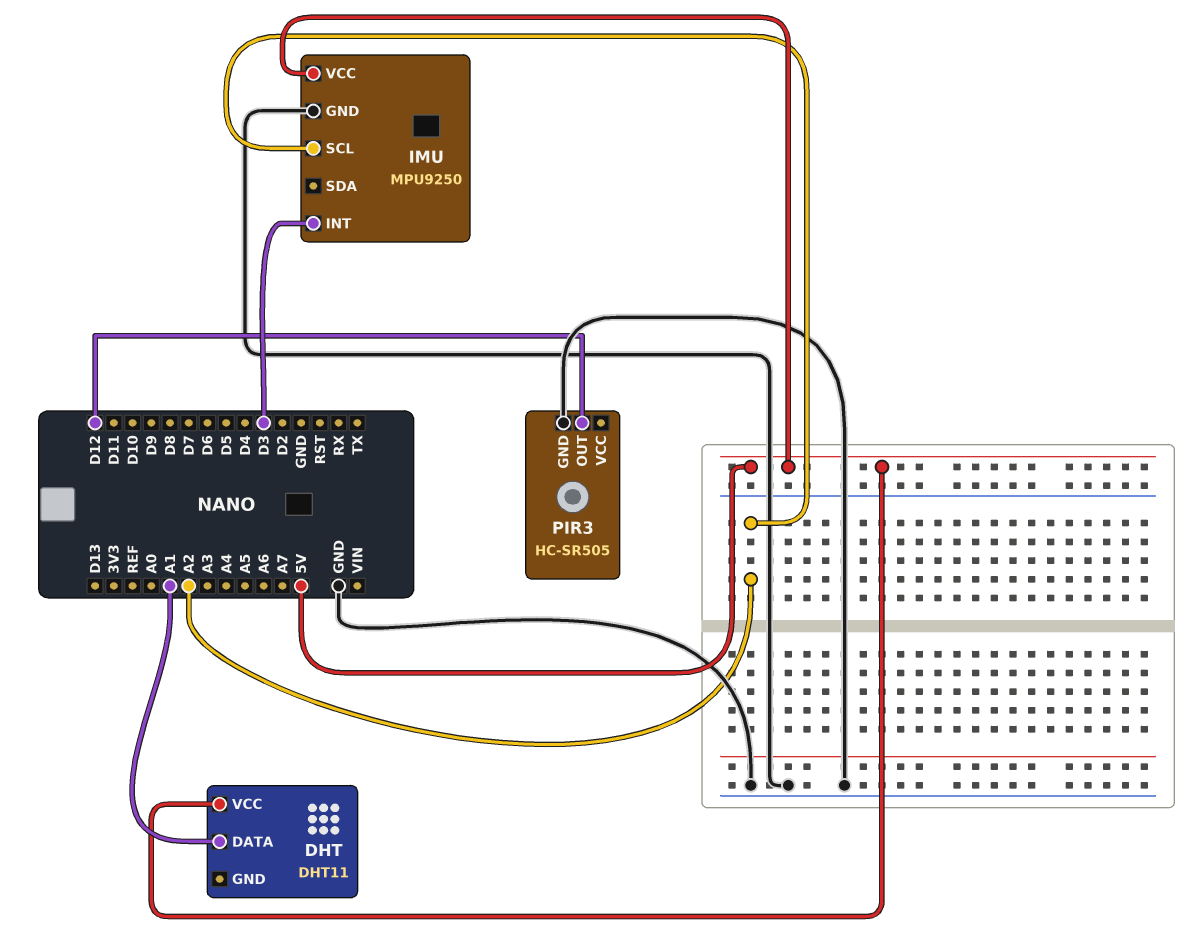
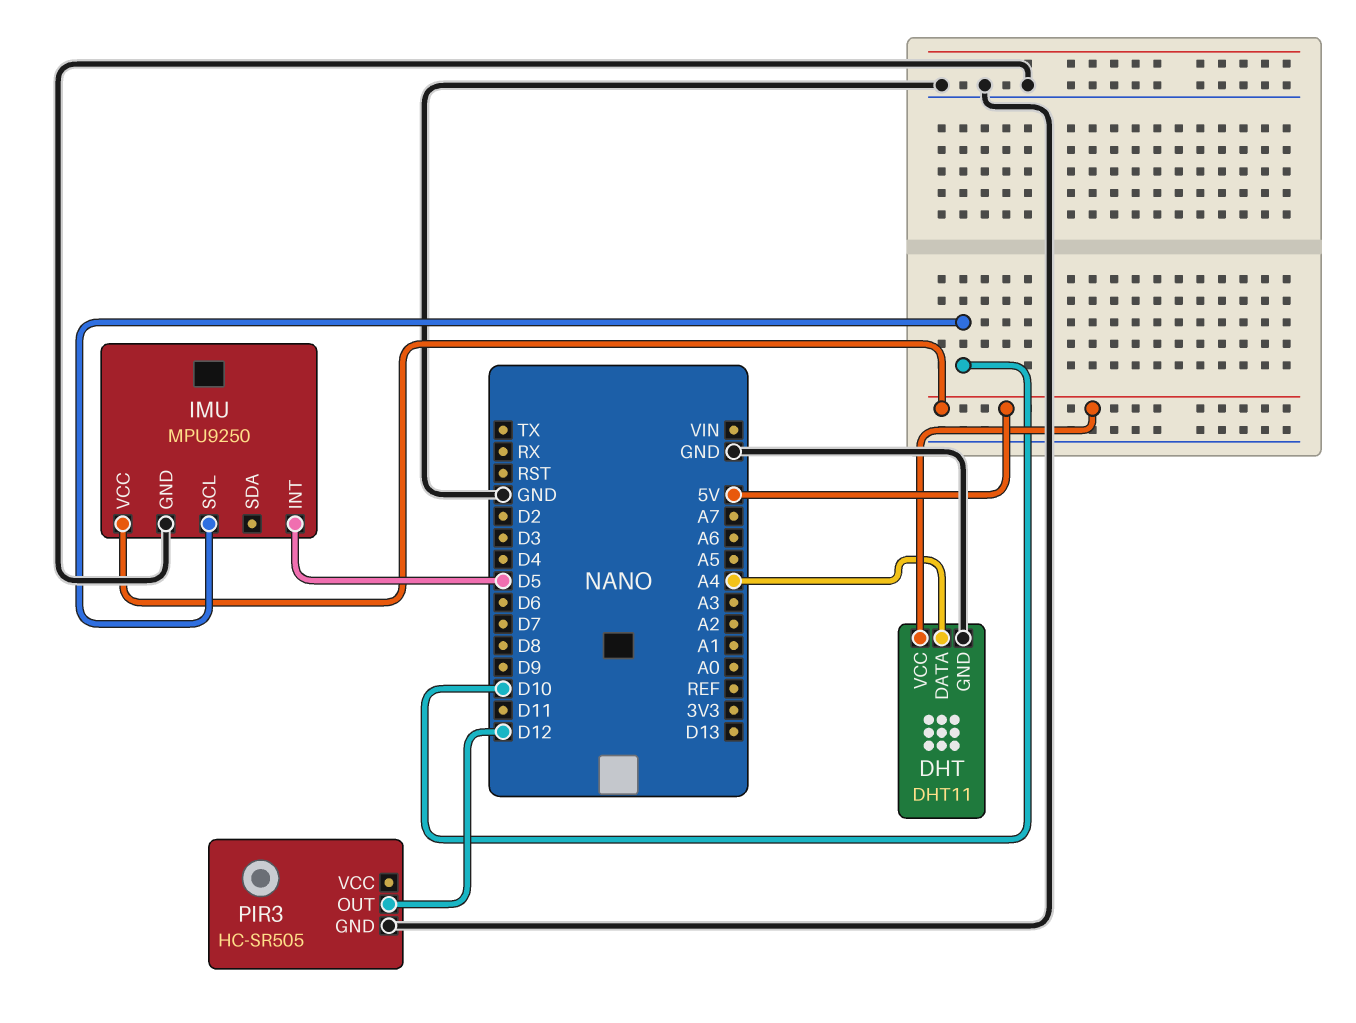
DHT pin DATA: A1 -> A4
DHT pin GND: none -> GND
IMU pin INT: D3 -> D5
IMU pin SCL: A2 -> D10

